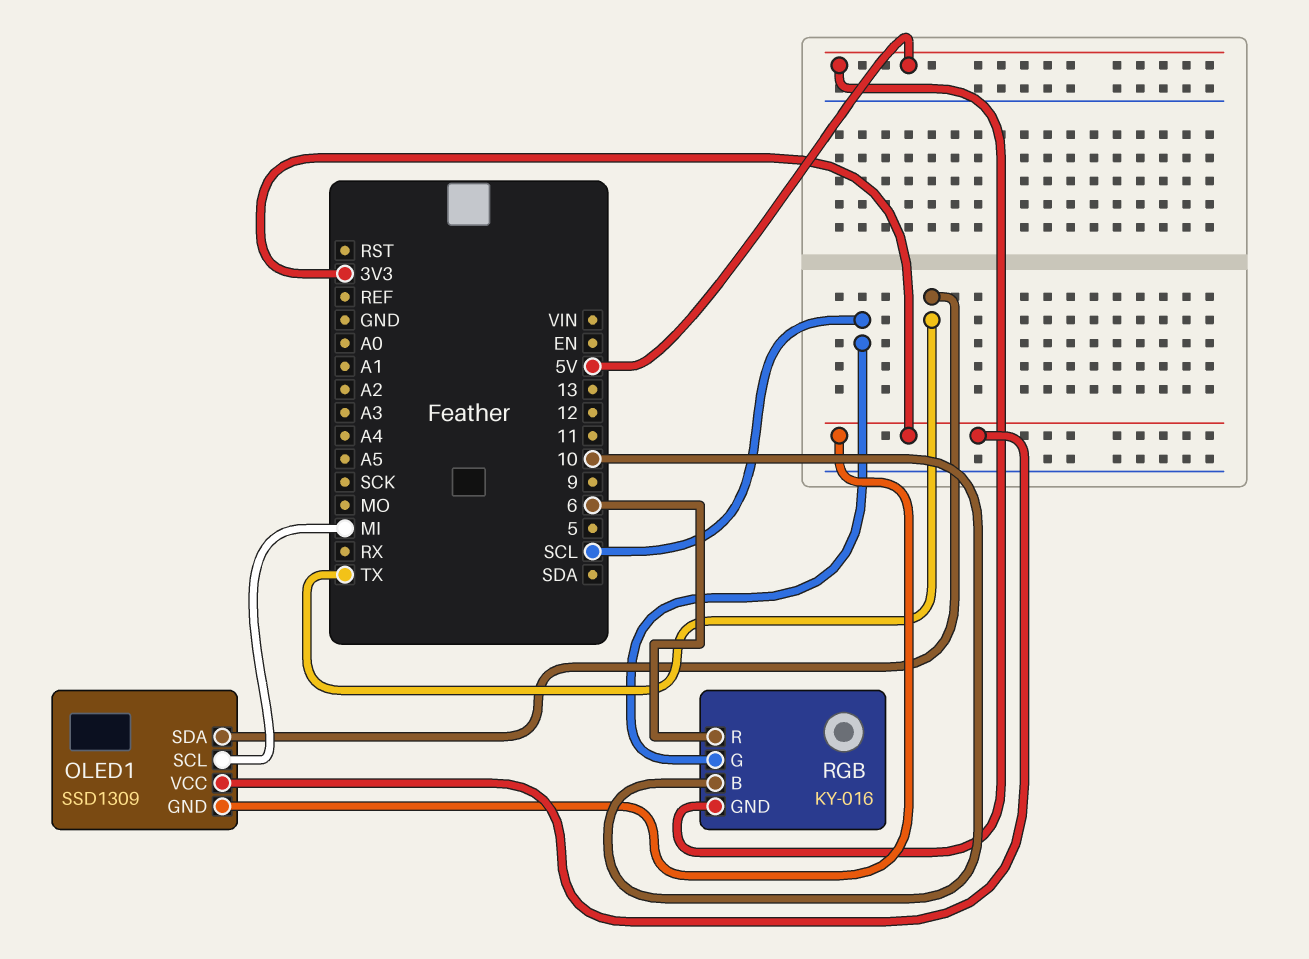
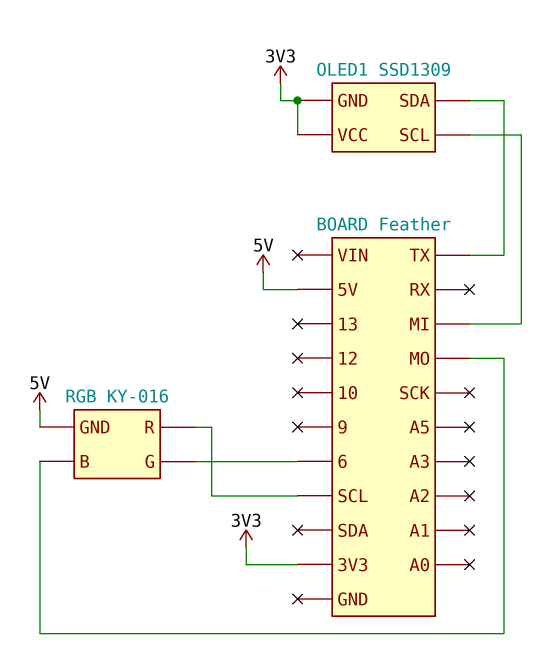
RGB pin B: 10 -> MO
RGB pin G: SCL -> 6
RGB pin R: 6 -> SCL

